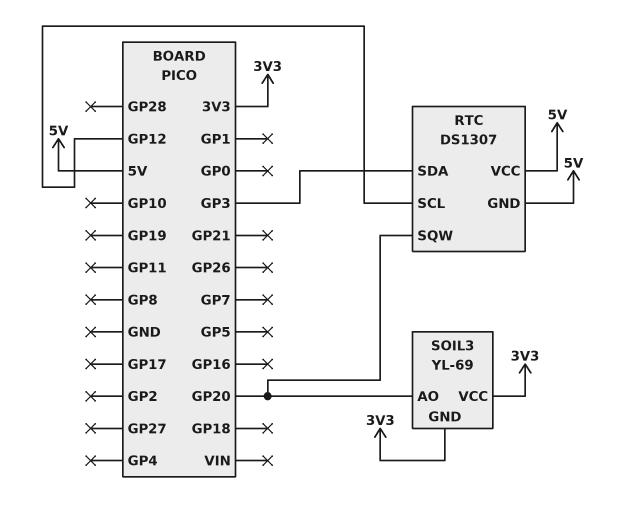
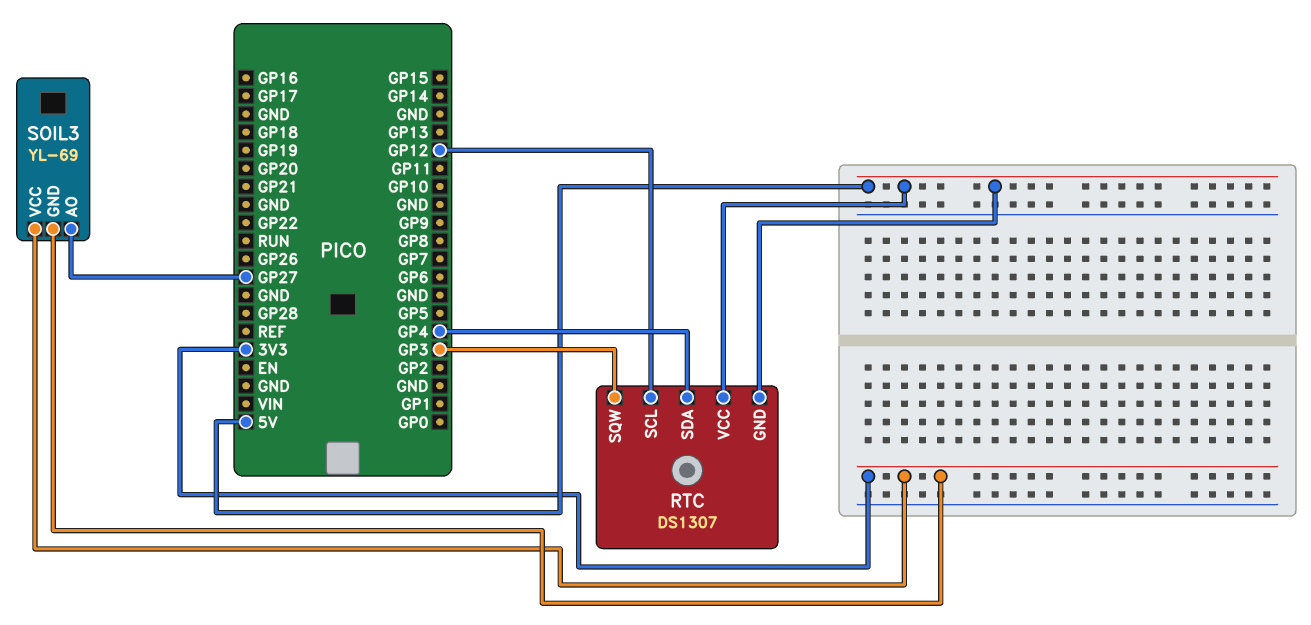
RTC pin SDA: GP3 -> GP4
RTC pin SQW: GP20 -> GP3
SOIL3 pin AO: GP20 -> GP27

